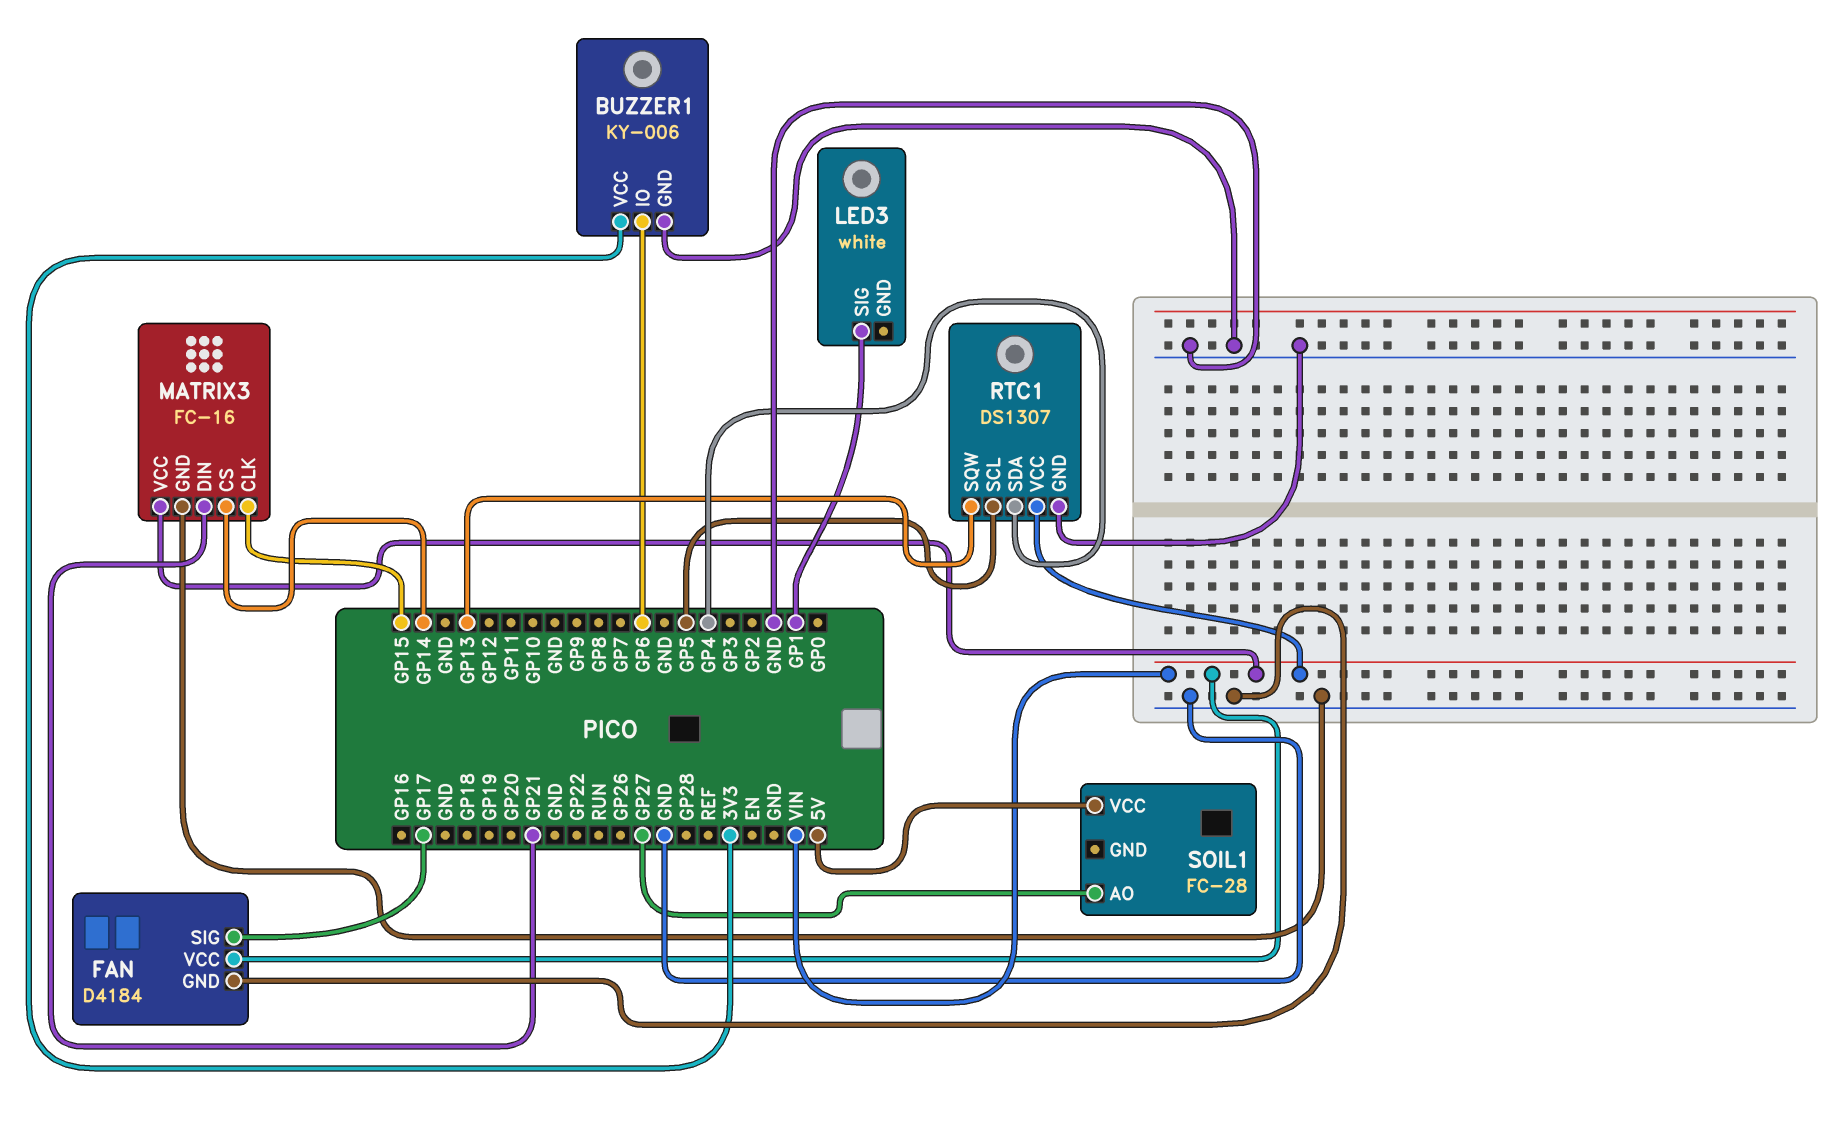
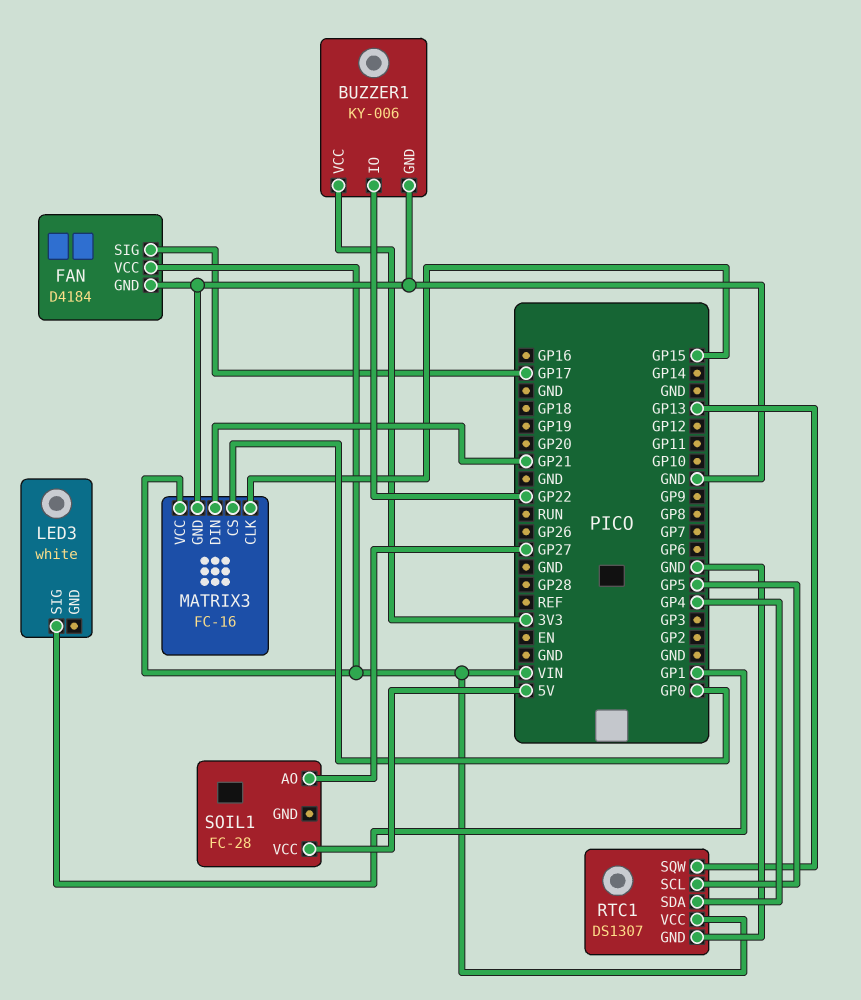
BUZZER1 pin IO: GP6 -> GP22
MATRIX3 pin CS: GP14 -> GP0

